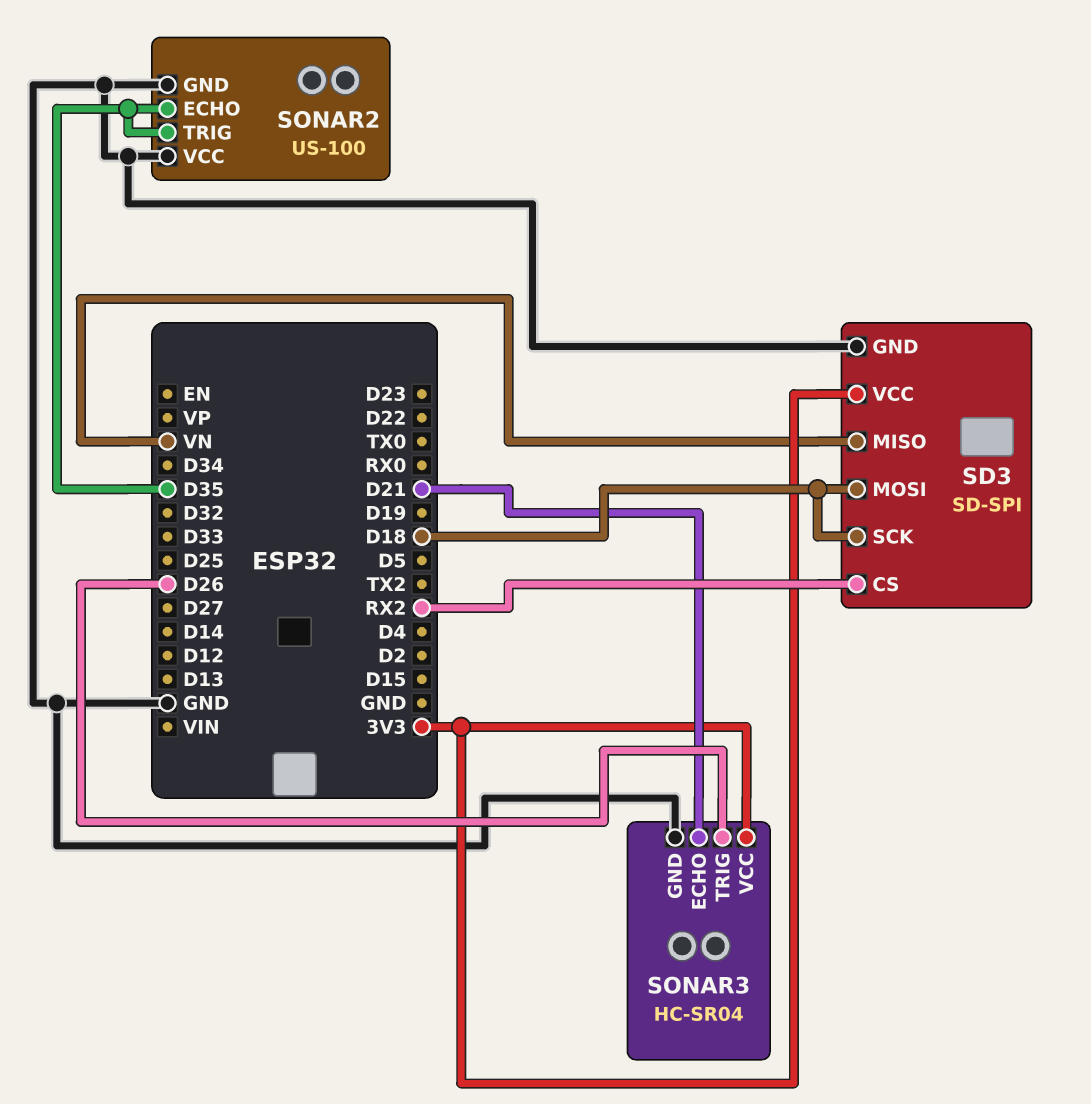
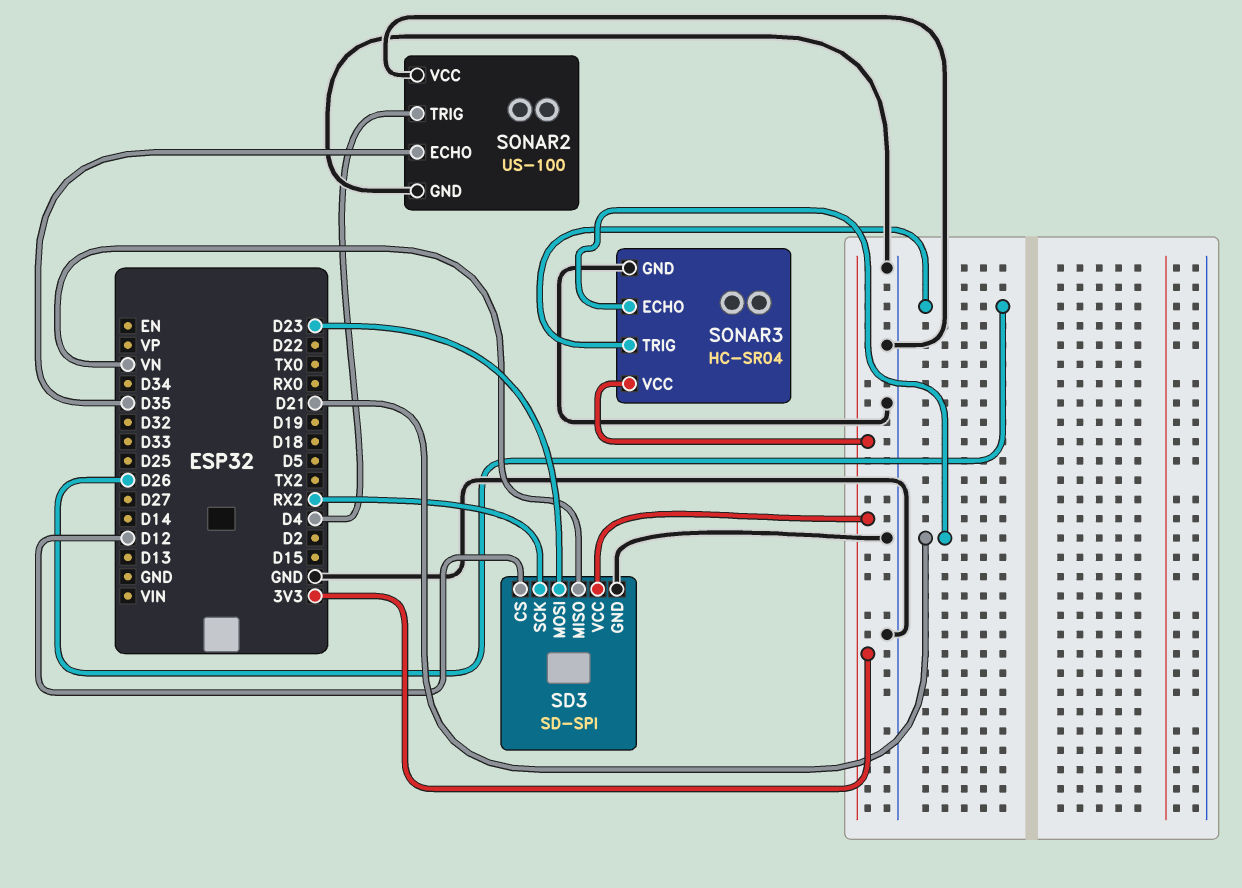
SD3 pin CS: RX2 -> D12
SD3 pin MOSI: D18 -> D23
SD3 pin SCK: D18 -> RX2
SONAR2 pin TRIG: D35 -> D4

